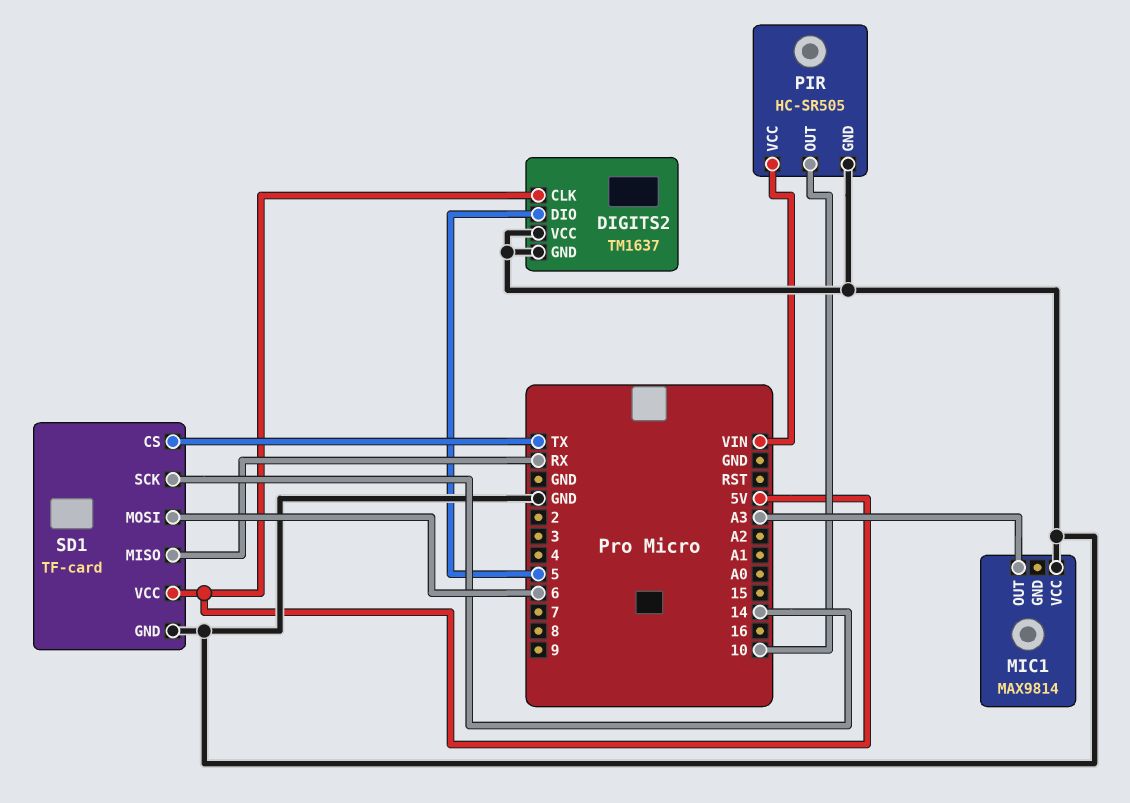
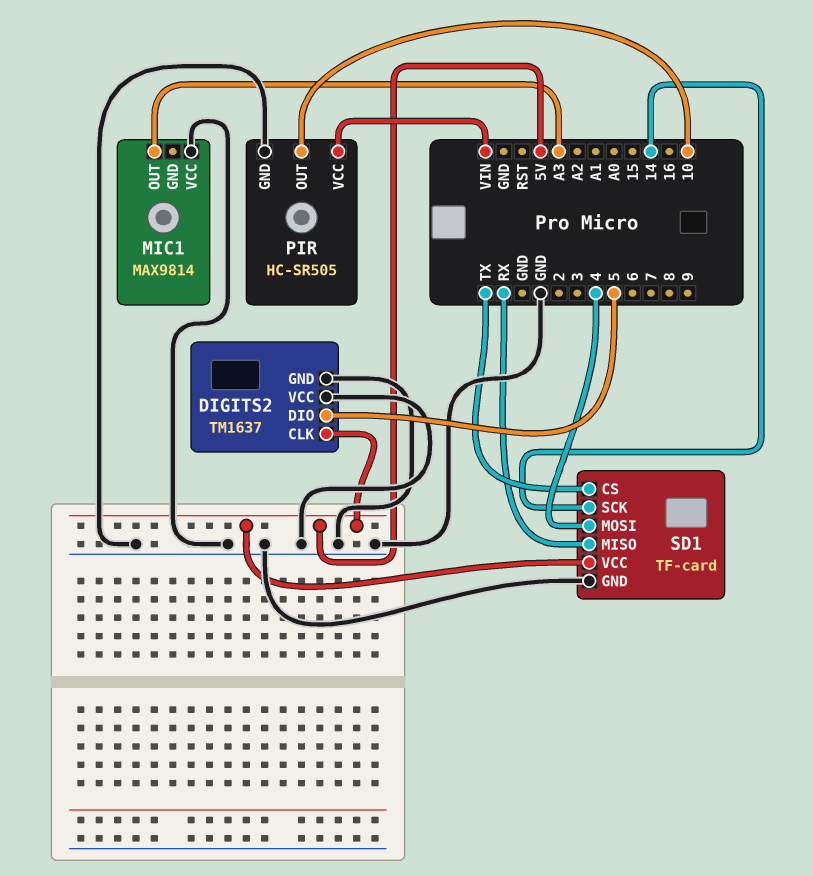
SD1 pin MOSI: 6 -> 4

